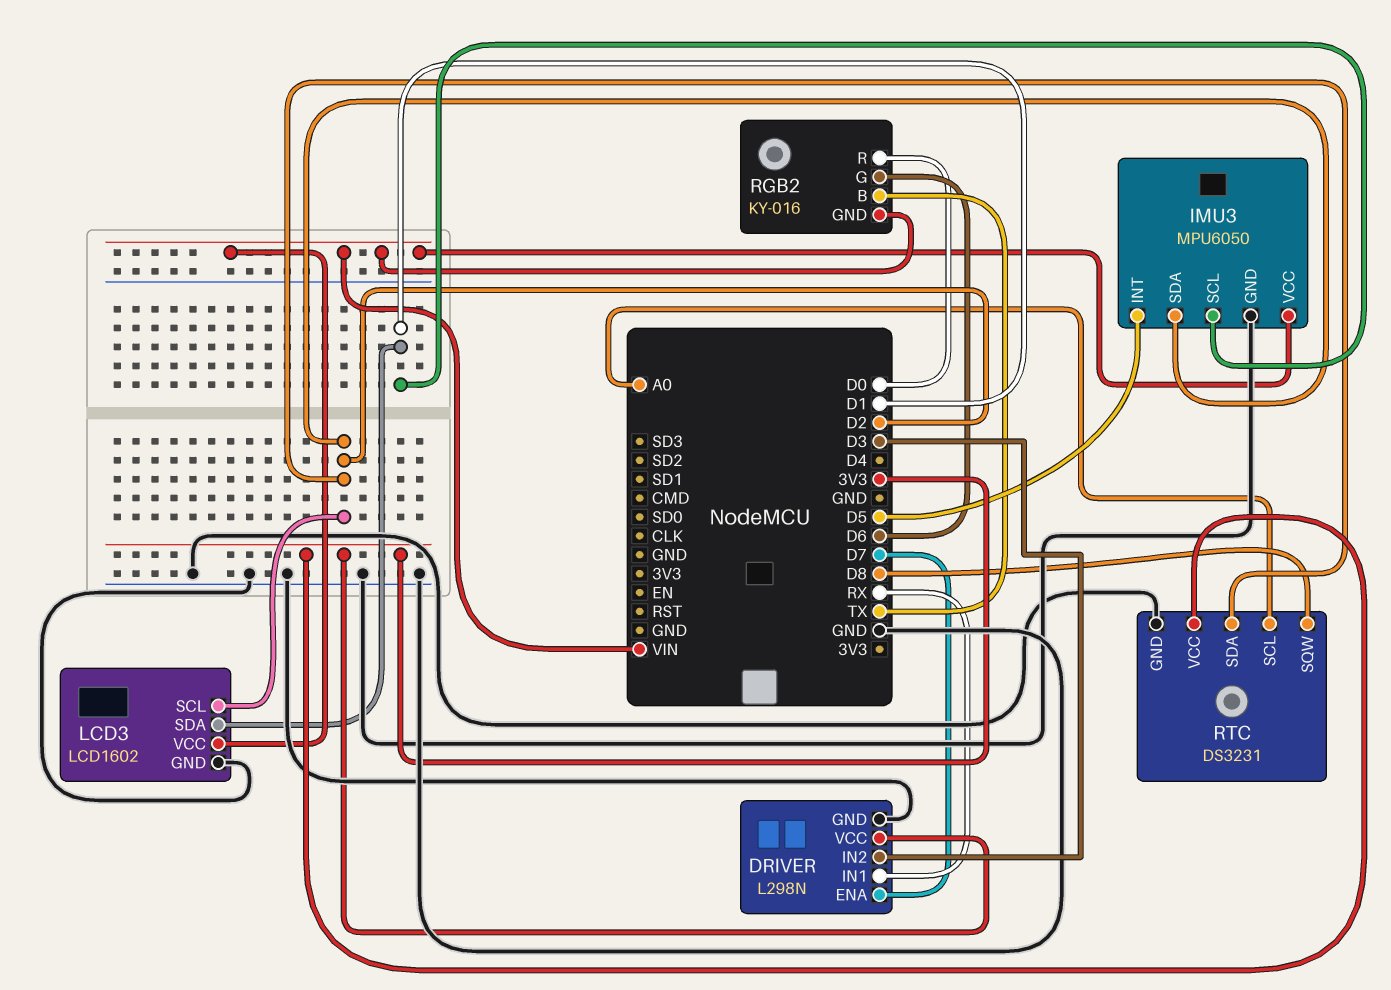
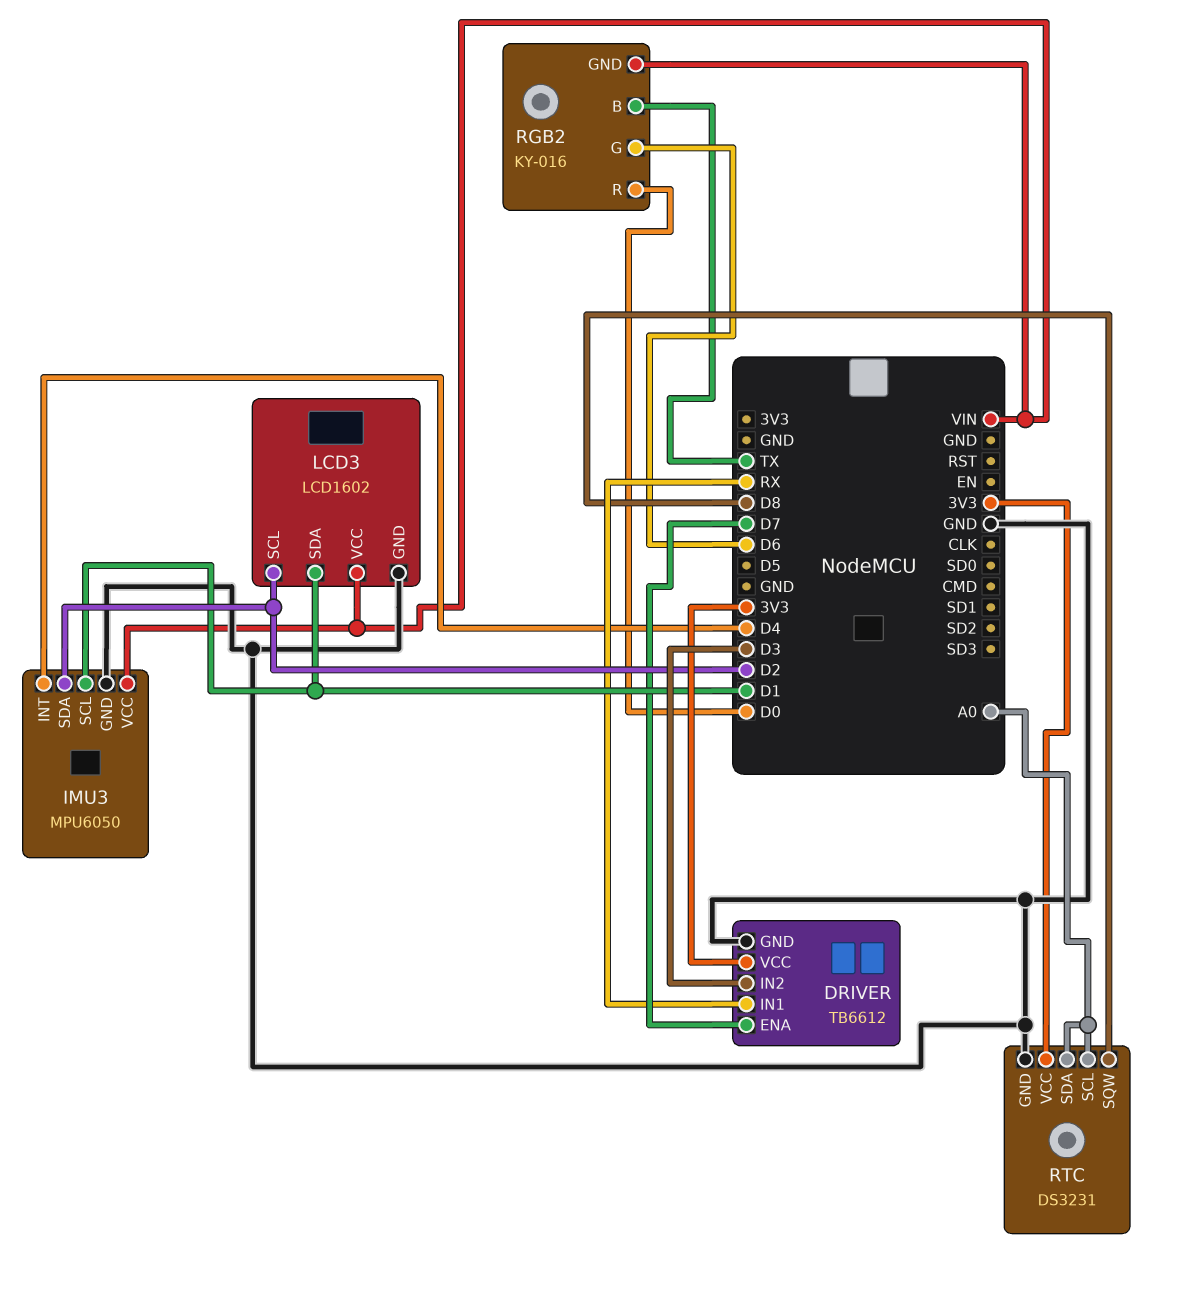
DRIVER: L298N -> TB6612
IMU3 pin INT: D5 -> D4
RTC pin SDA: D2 -> A0

